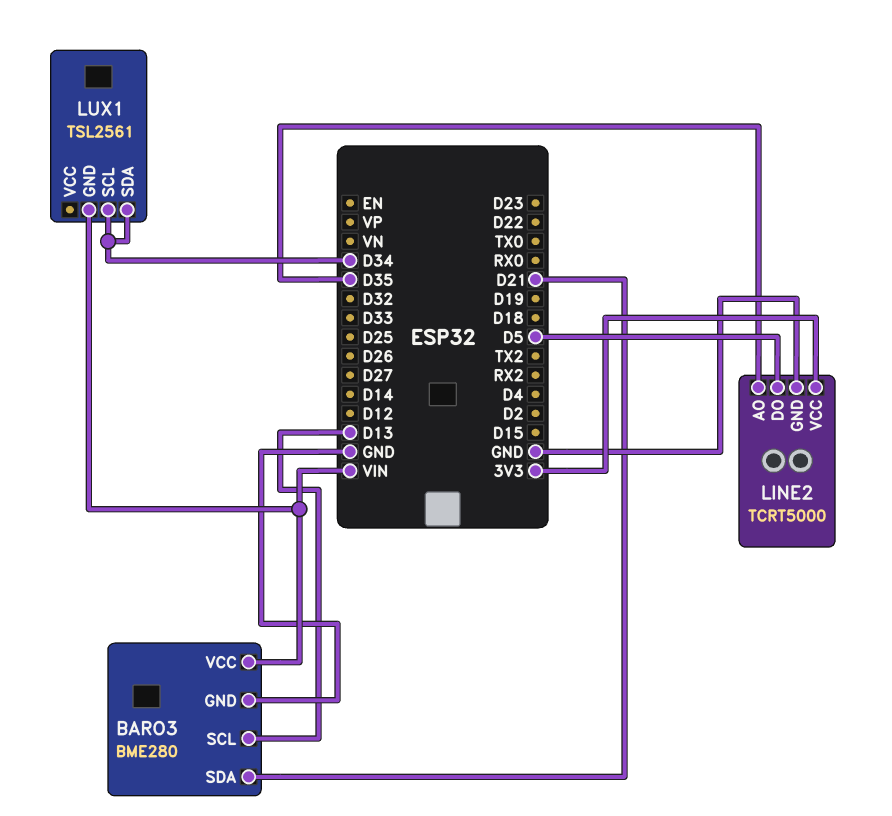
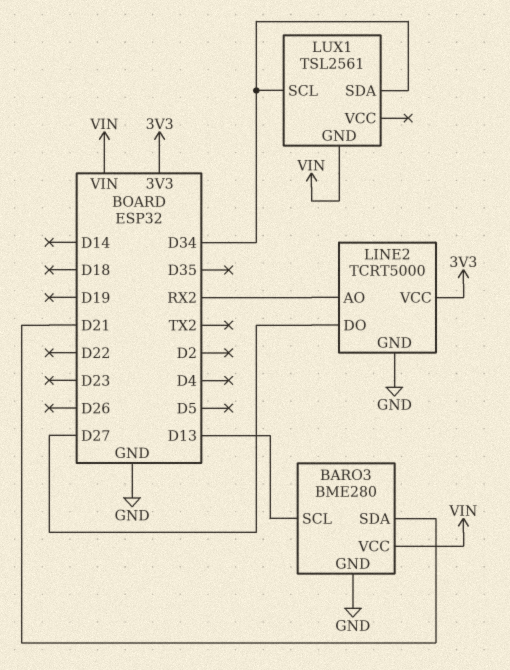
LINE2 pin AO: D35 -> RX2
LINE2 pin DO: D5 -> D27

